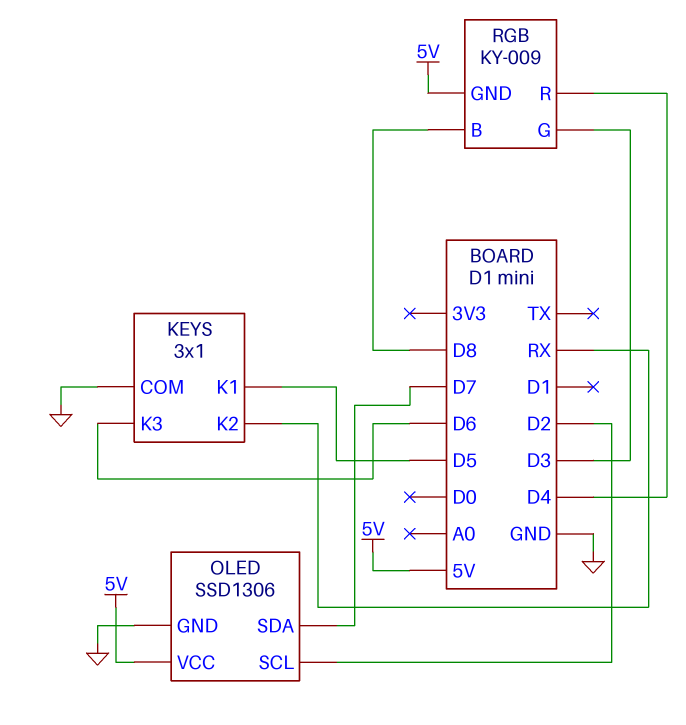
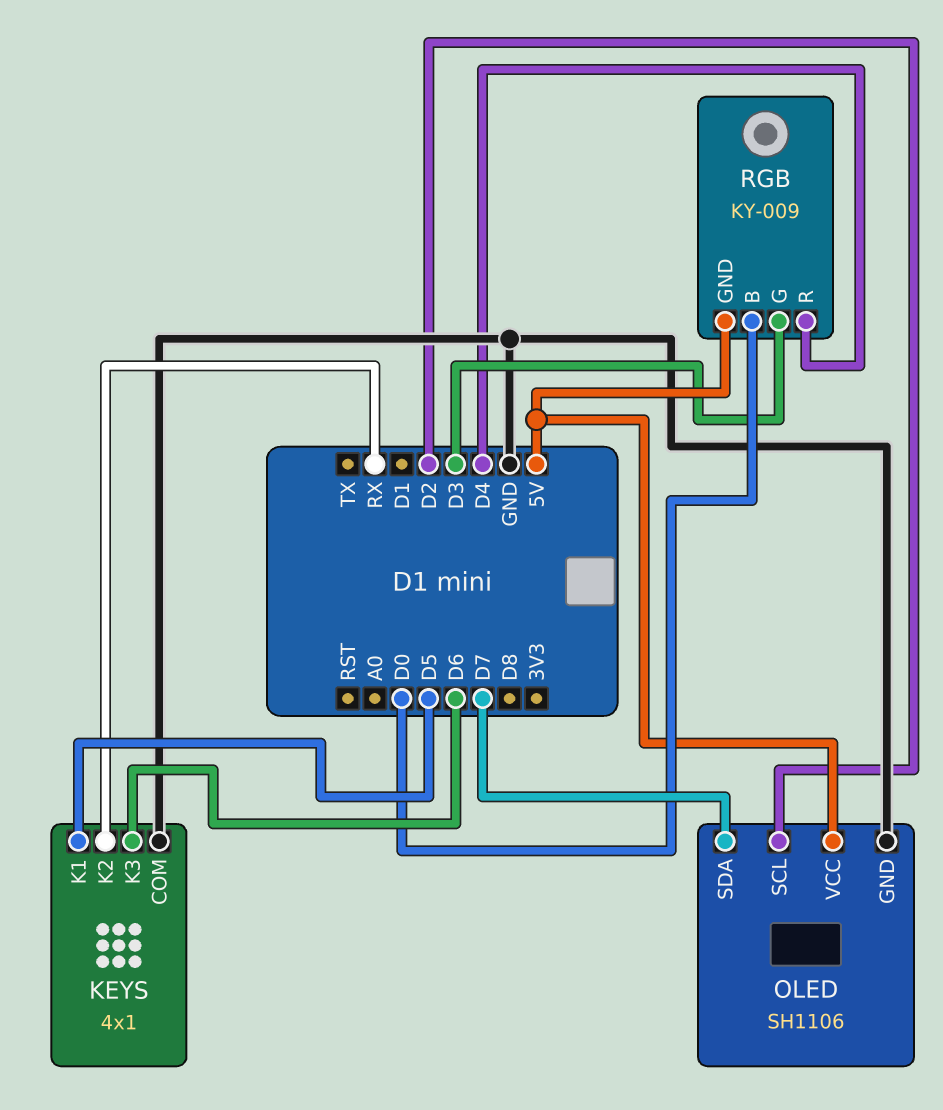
KEYS: 3x1 -> 4x1
OLED: SSD1306 -> SH1106
RGB pin B: D8 -> D0

